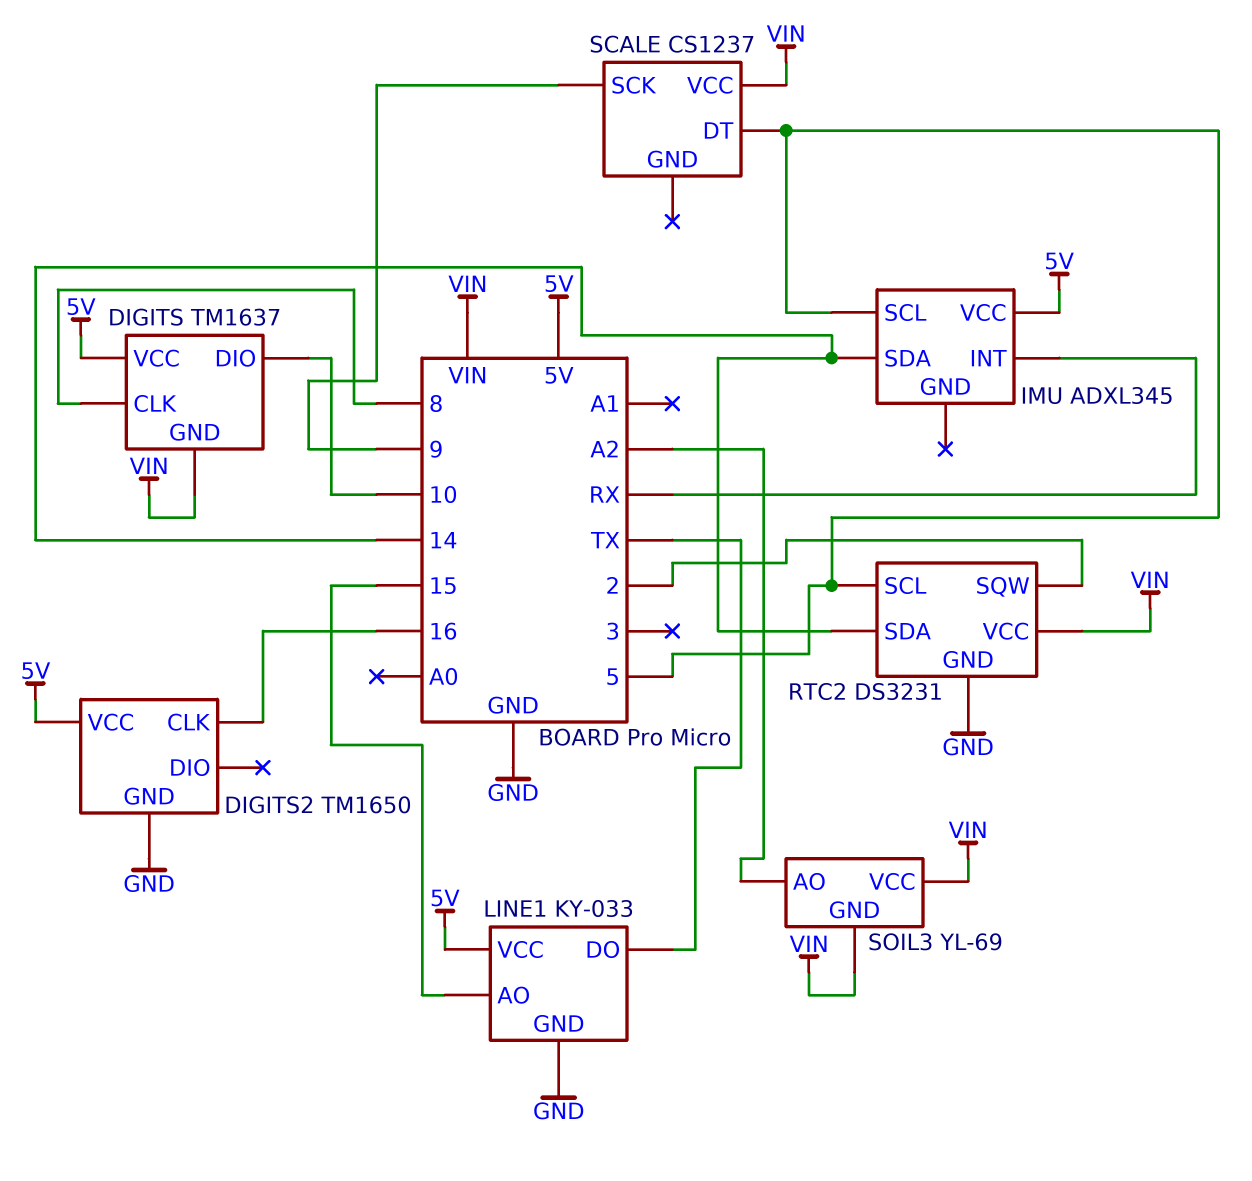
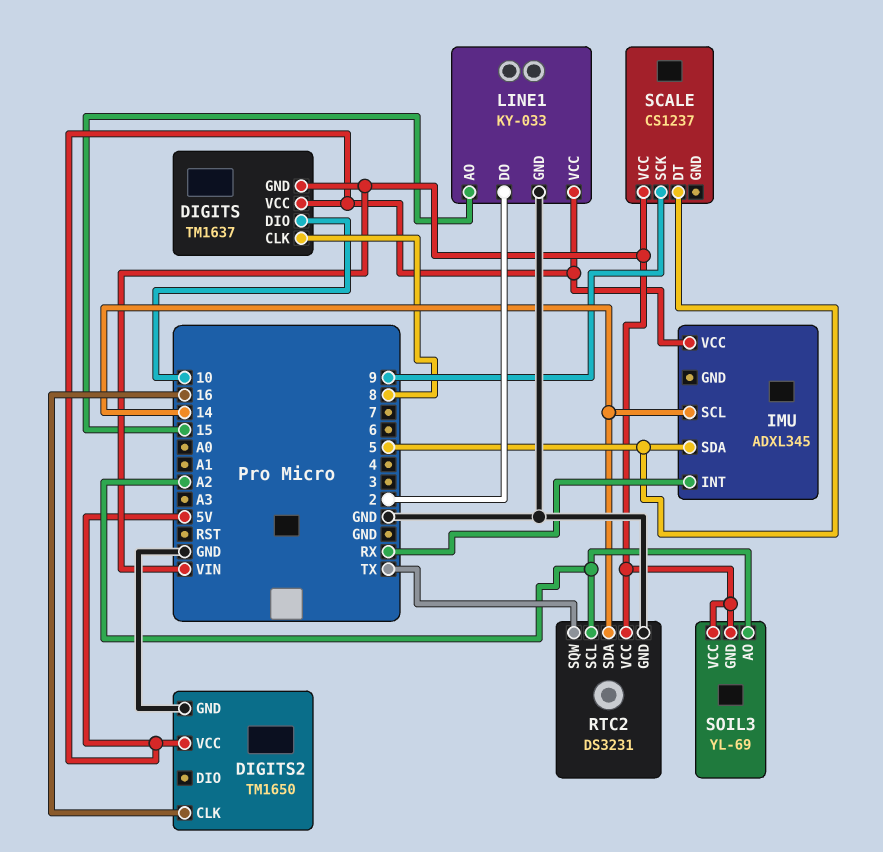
IMU pin SCL: 5 -> 14
IMU pin SDA: 14 -> 5
LINE1 pin DO: TX -> 2
RTC2 pin SCL: 5 -> A2
RTC2 pin SQW: 2 -> TX

